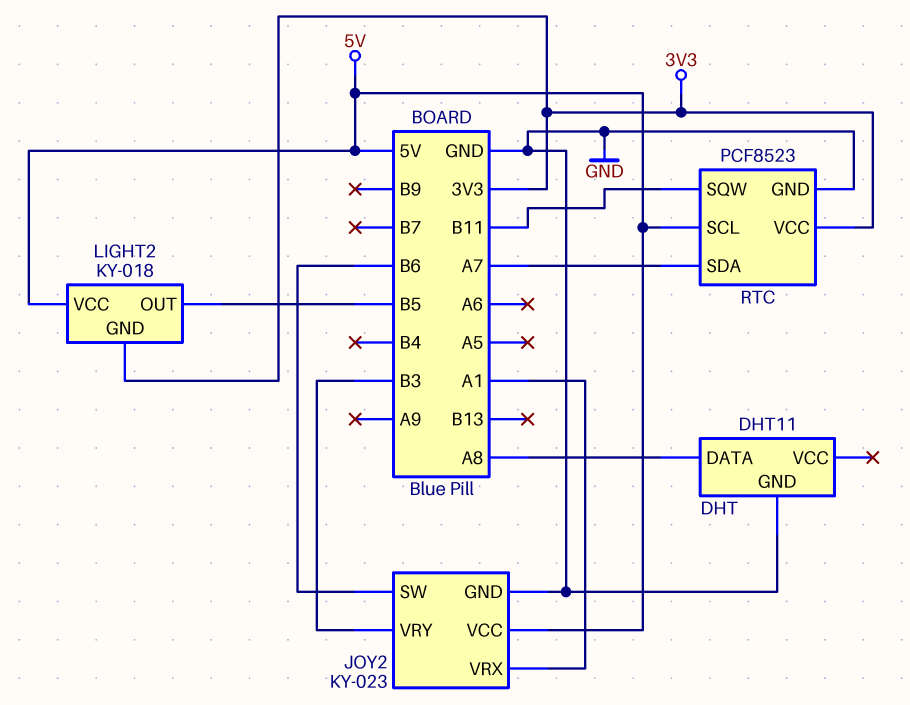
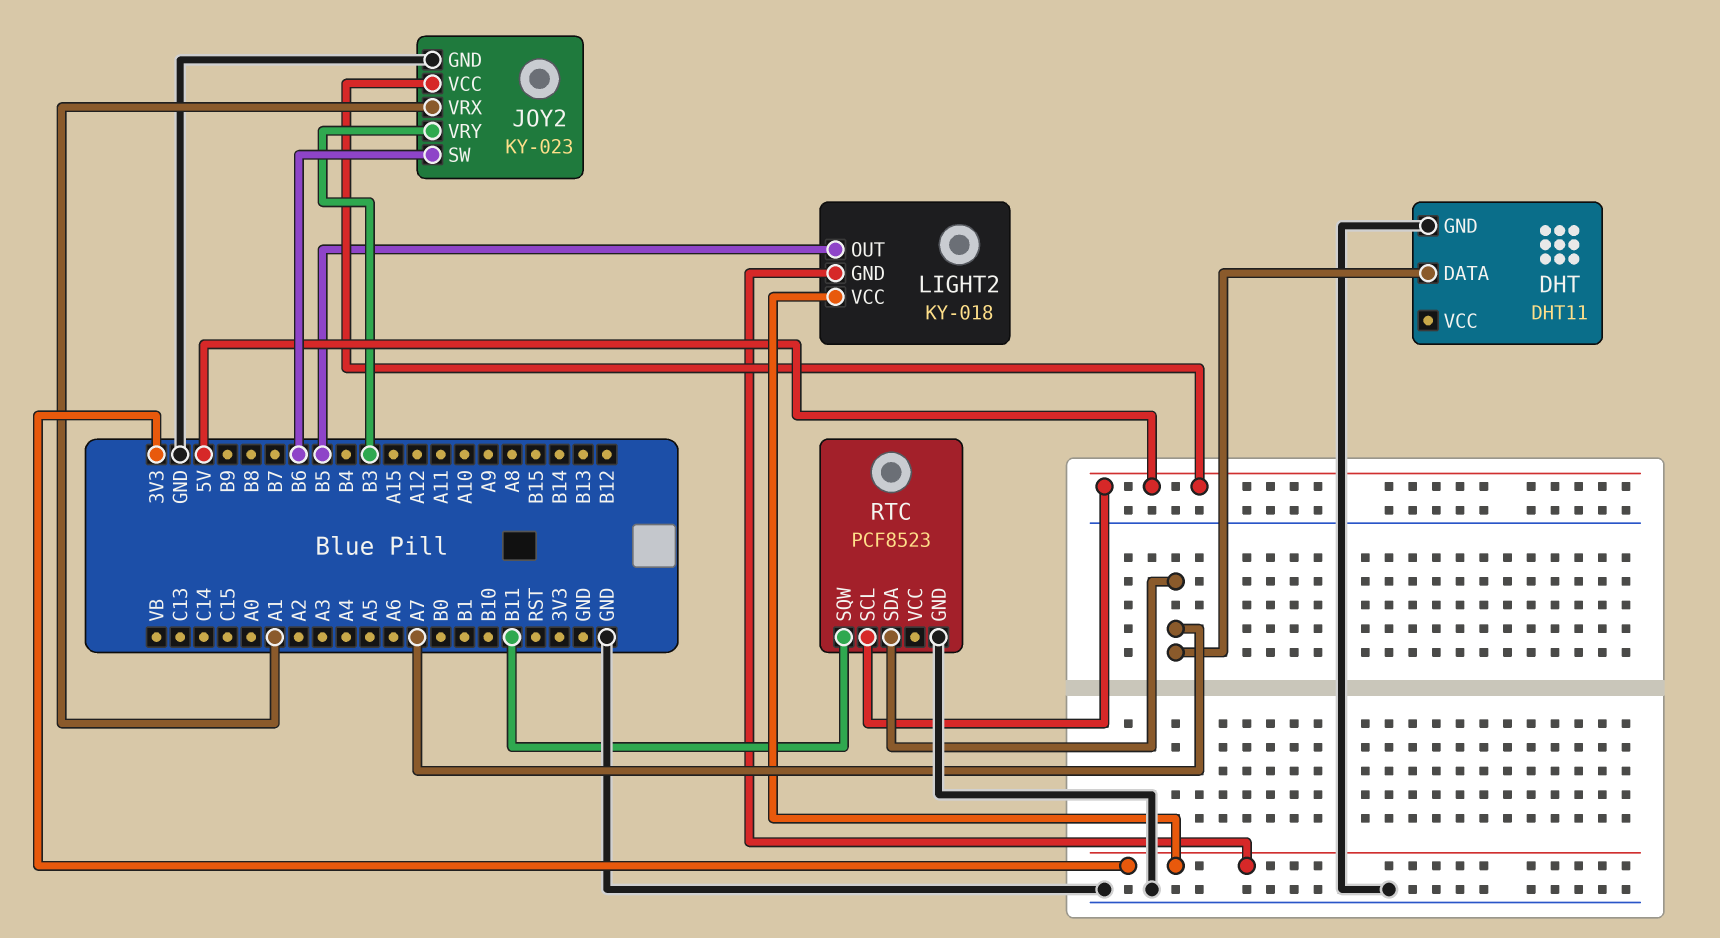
DHT pin DATA: A8 -> A7
LIGHT2 pin VCC: 5V -> 3V3
RTC pin VCC: 3V3 -> none

